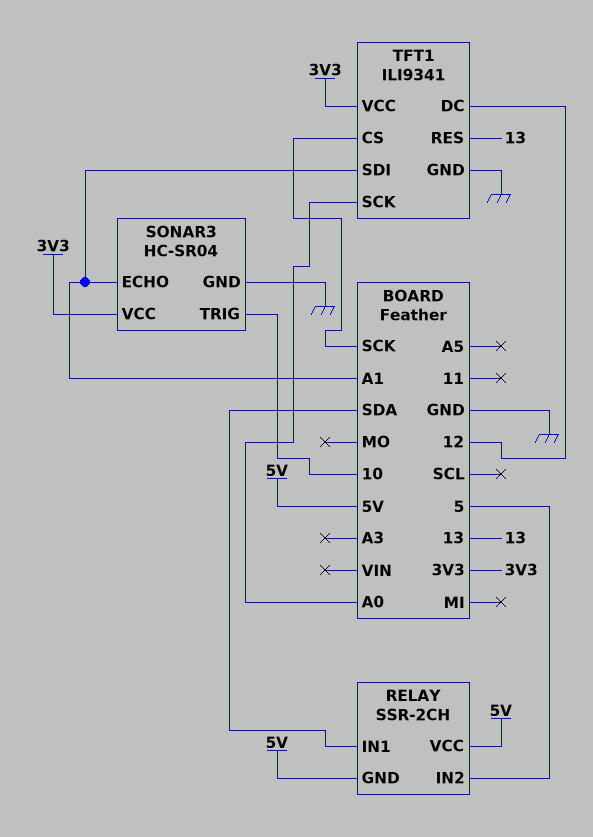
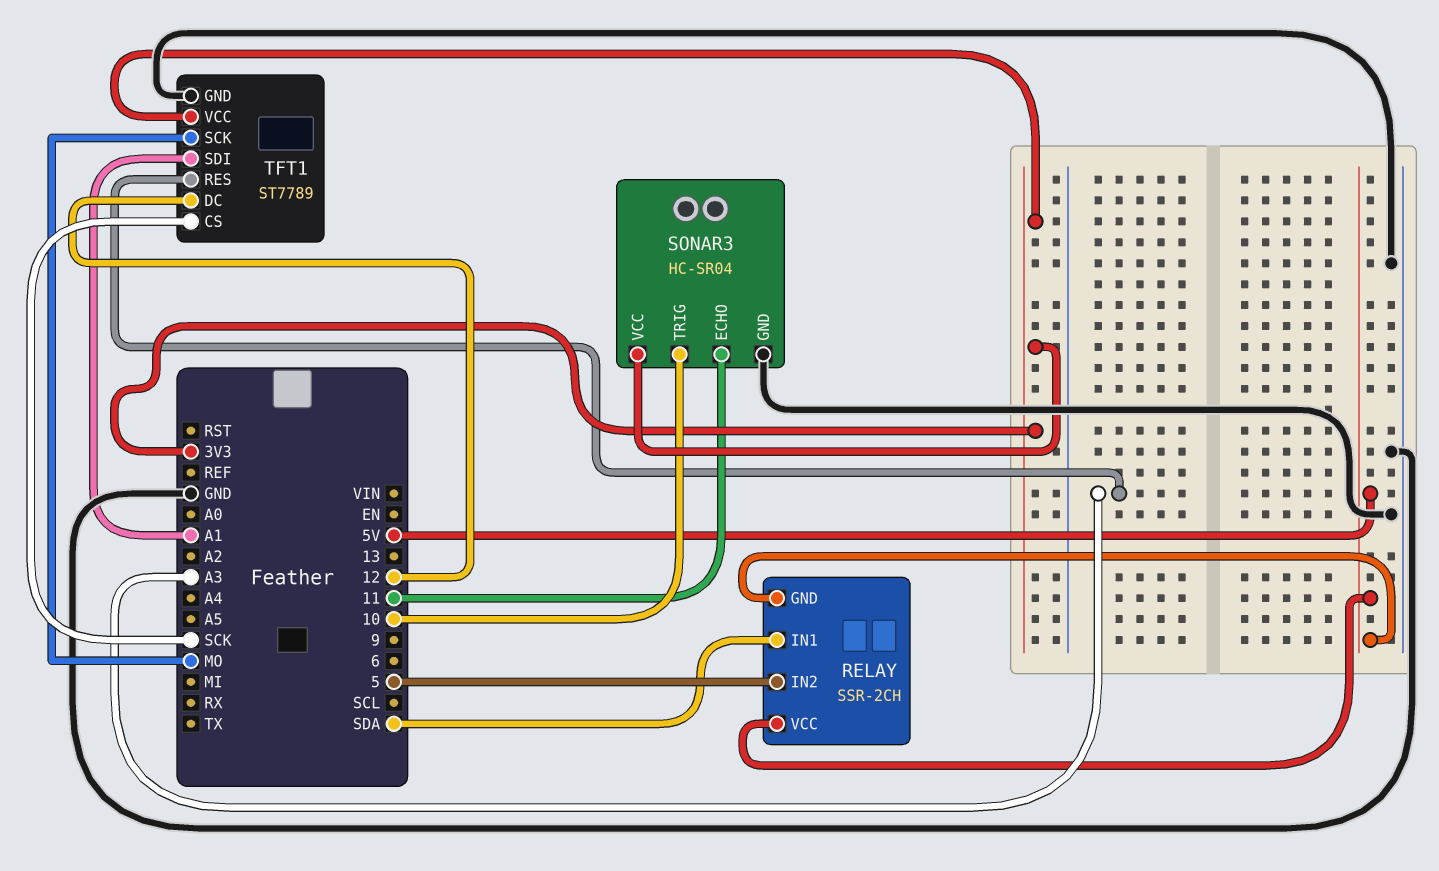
SONAR3 pin ECHO: A1 -> 11
TFT1: ILI9341 -> ST7789
TFT1 pin RES: 13 -> A3
TFT1 pin SCK: A0 -> MO

